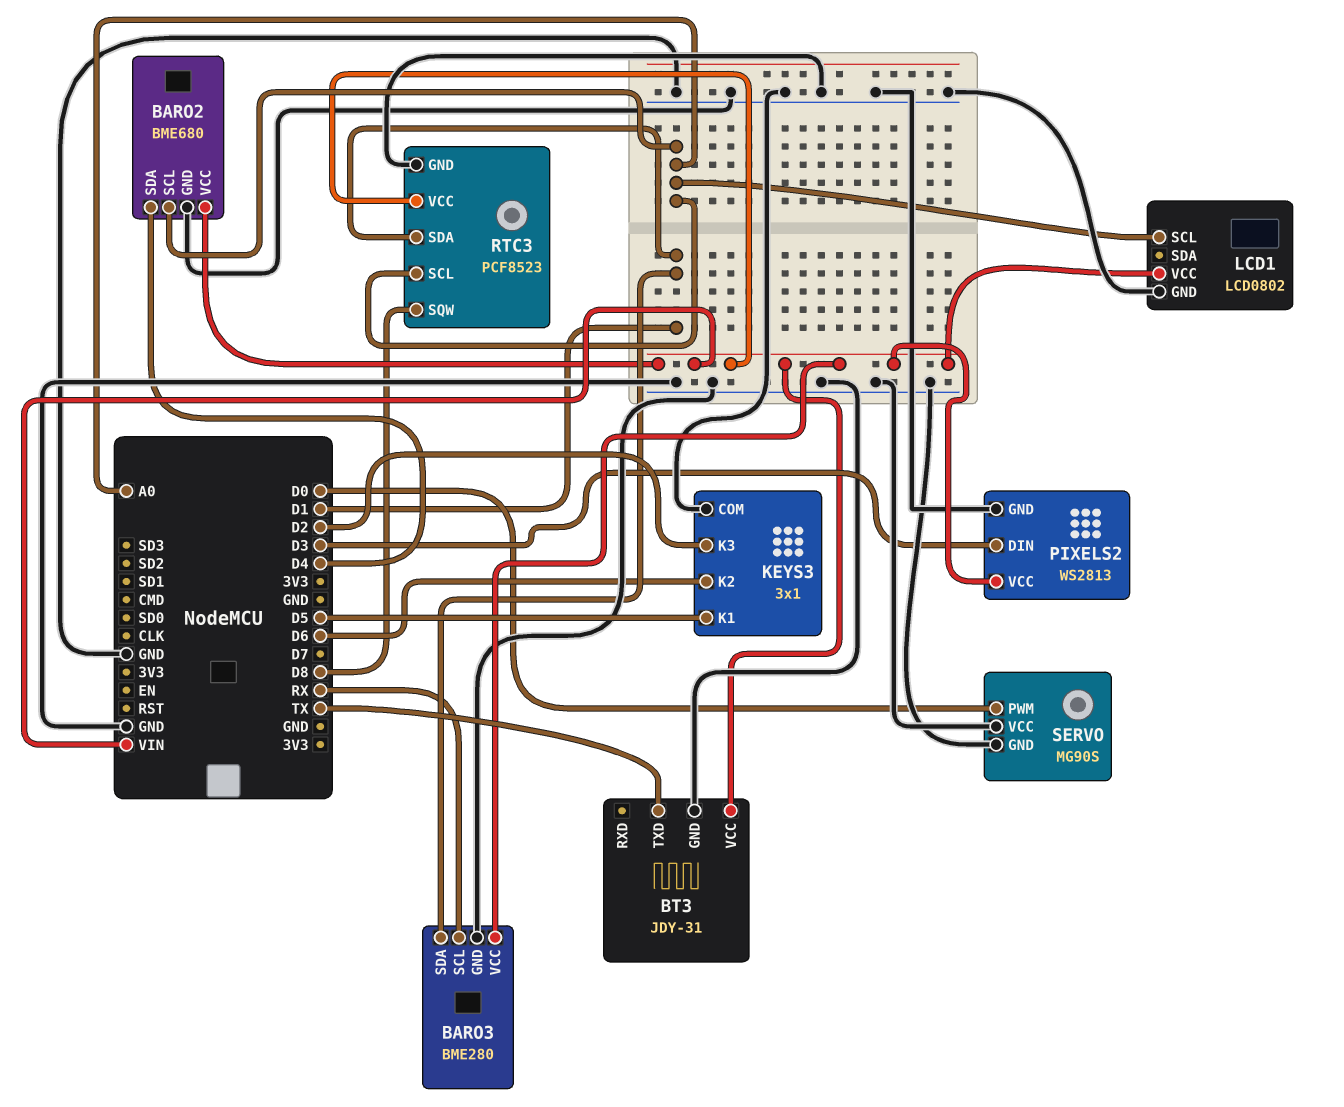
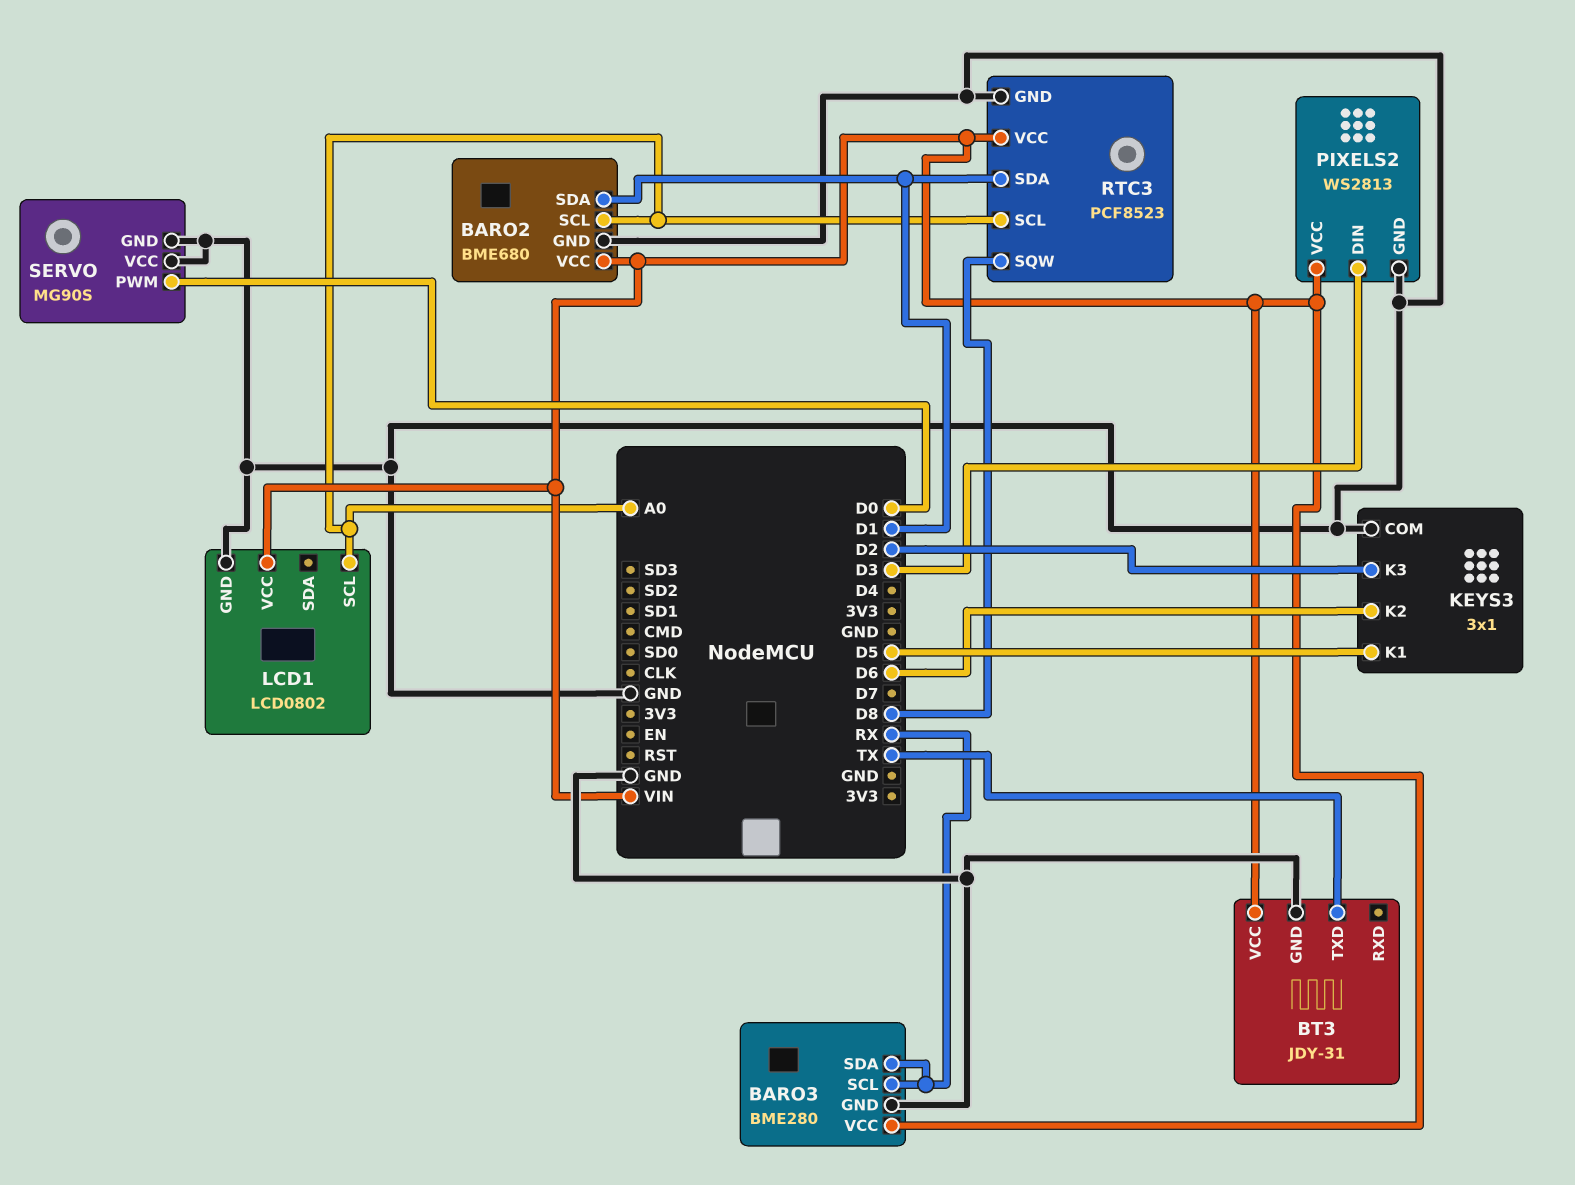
BARO2 pin SDA: D4 -> D1
BARO3 pin SDA: D1 -> RX

